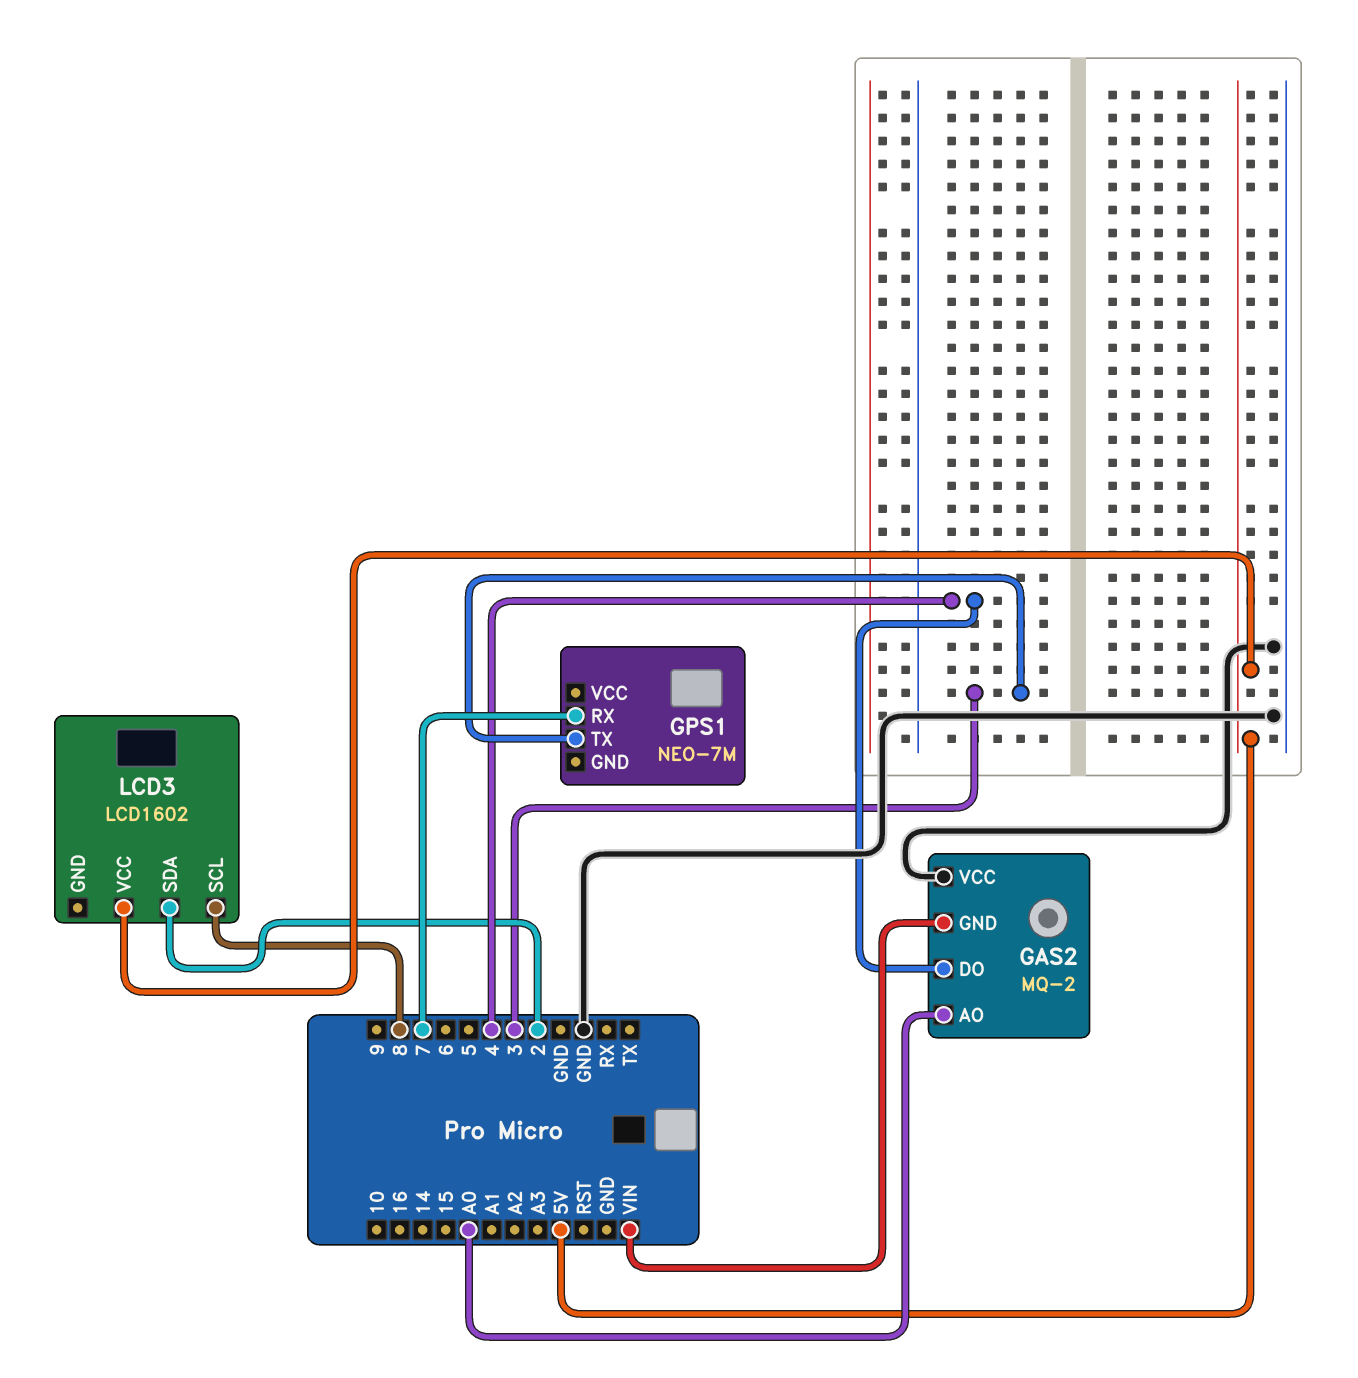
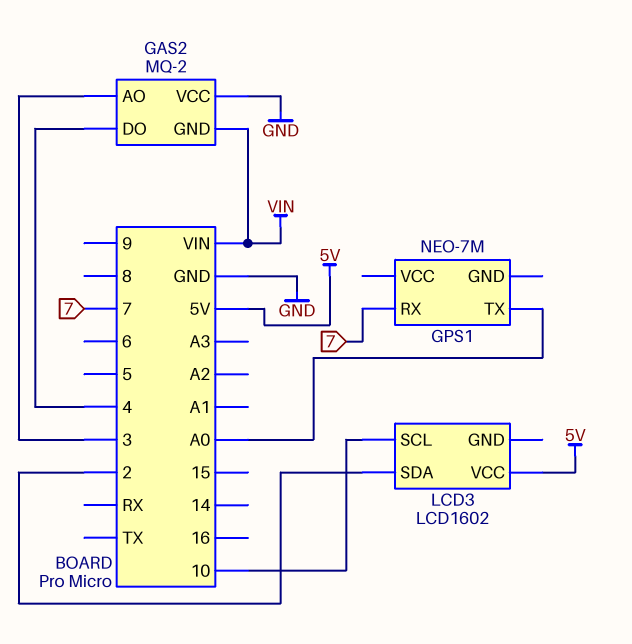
GAS2 pin AO: A0 -> 3
GPS1 pin TX: 3 -> A0
LCD3 pin SCL: 8 -> 10

